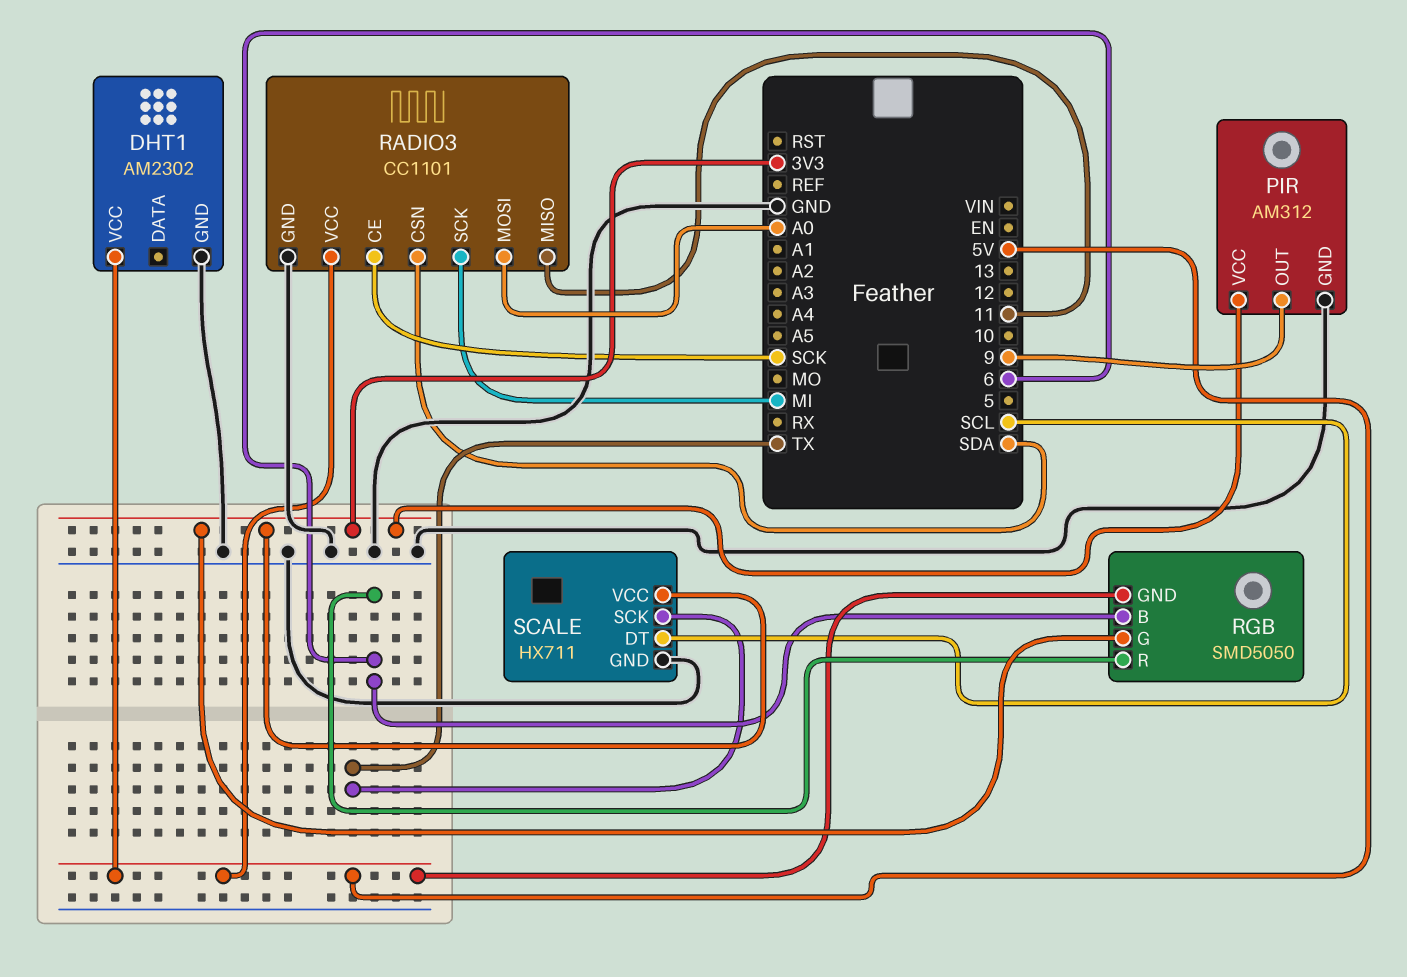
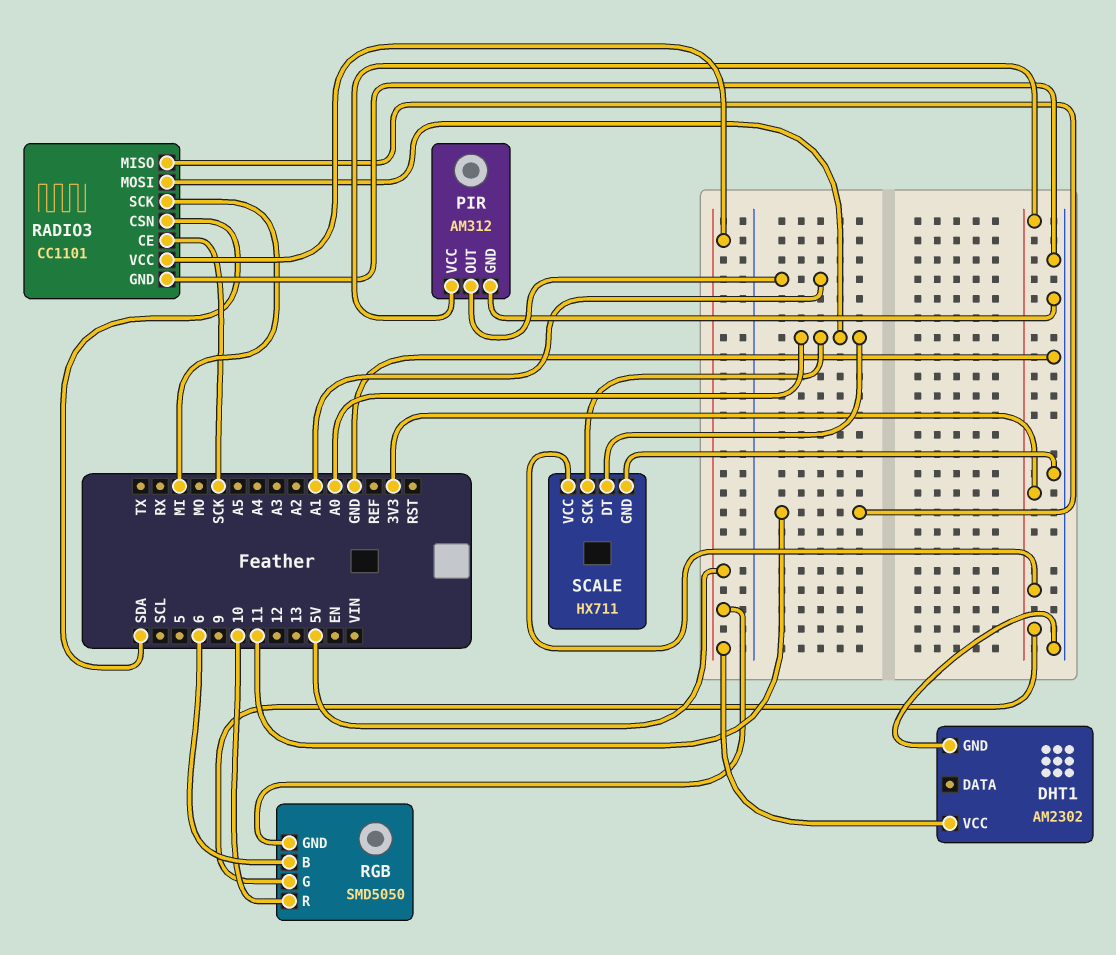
PIR pin OUT: 9 -> A1
RGB pin R: 6 -> 10
SCALE pin DT: SCL -> A0
SCALE pin SCK: TX -> A0

